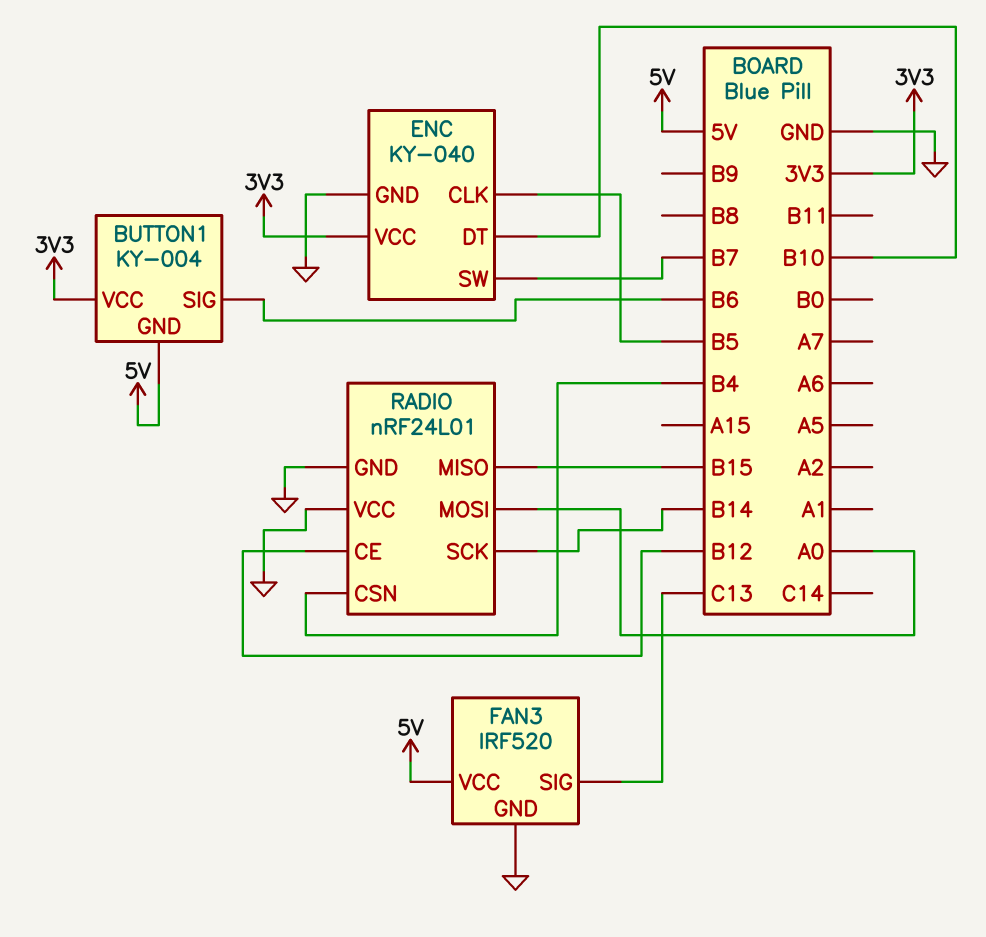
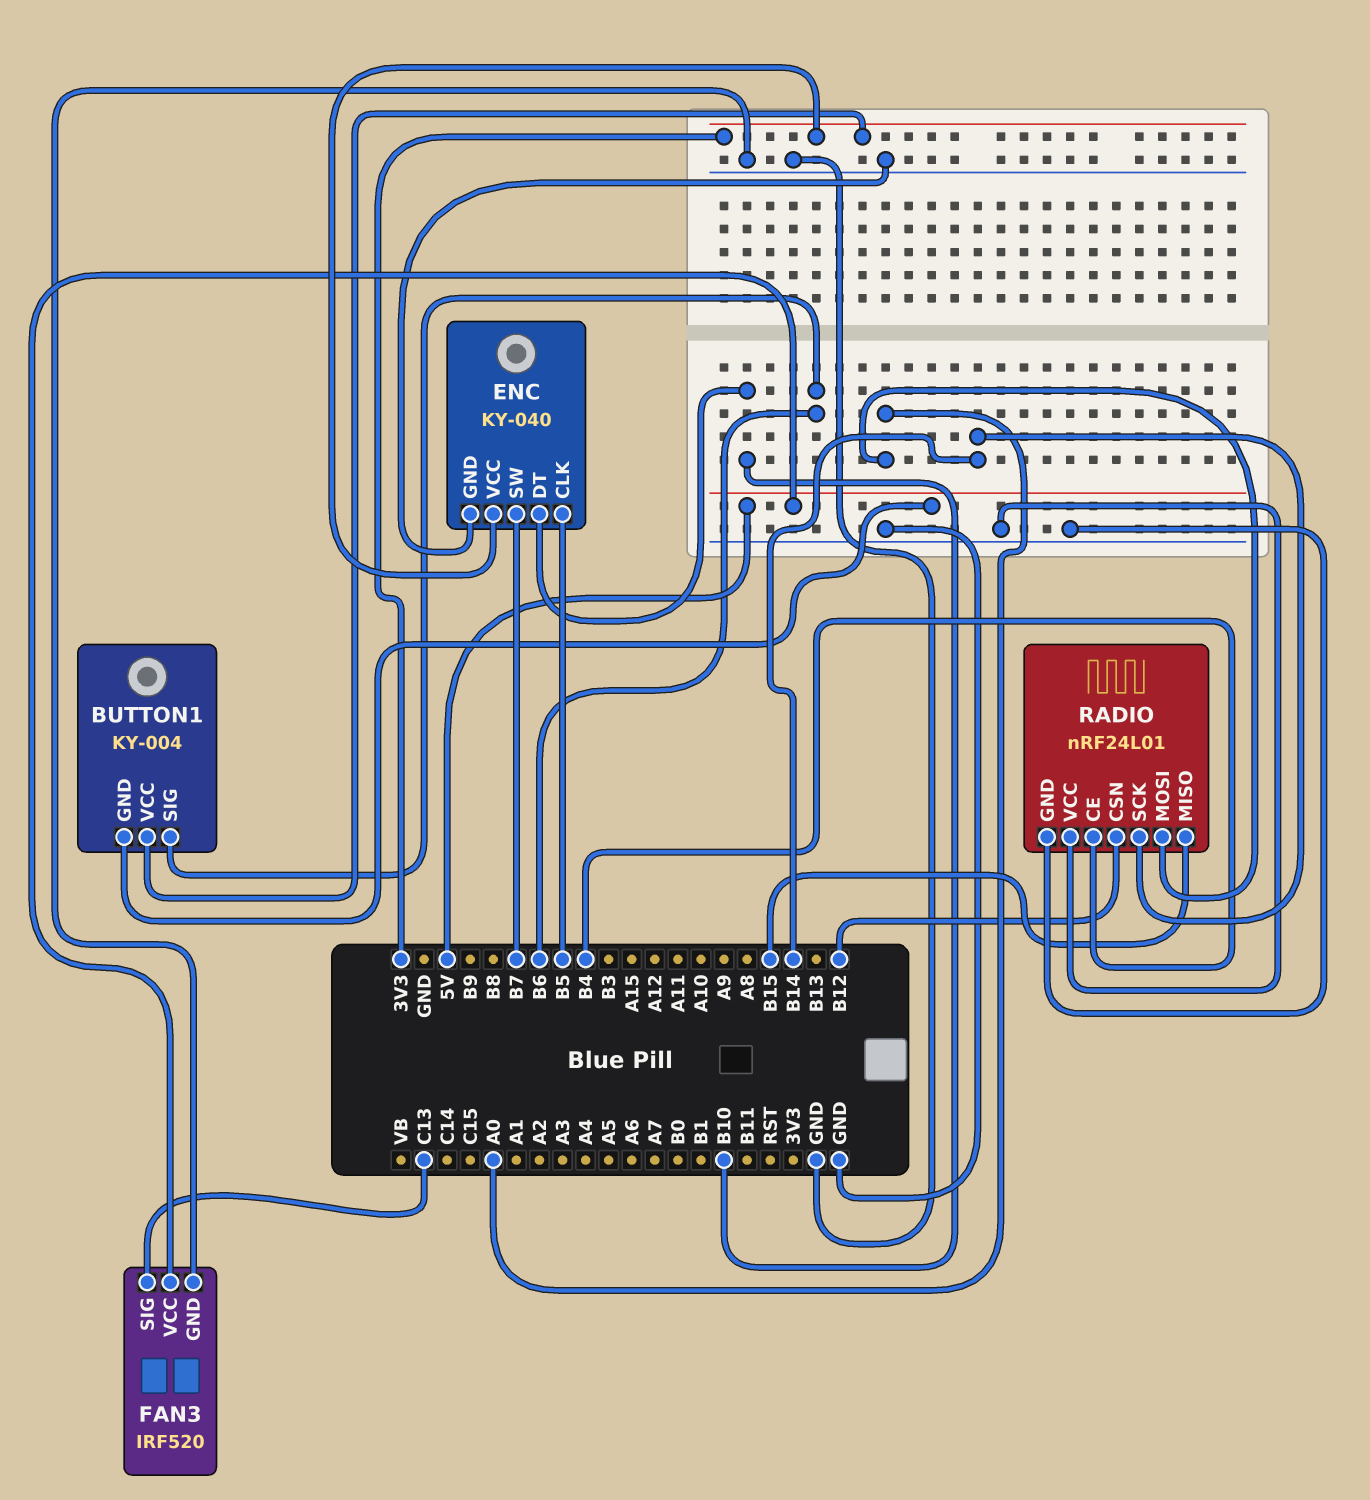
RADIO pin CE: B12 -> B4
RADIO pin CSN: B4 -> B12

